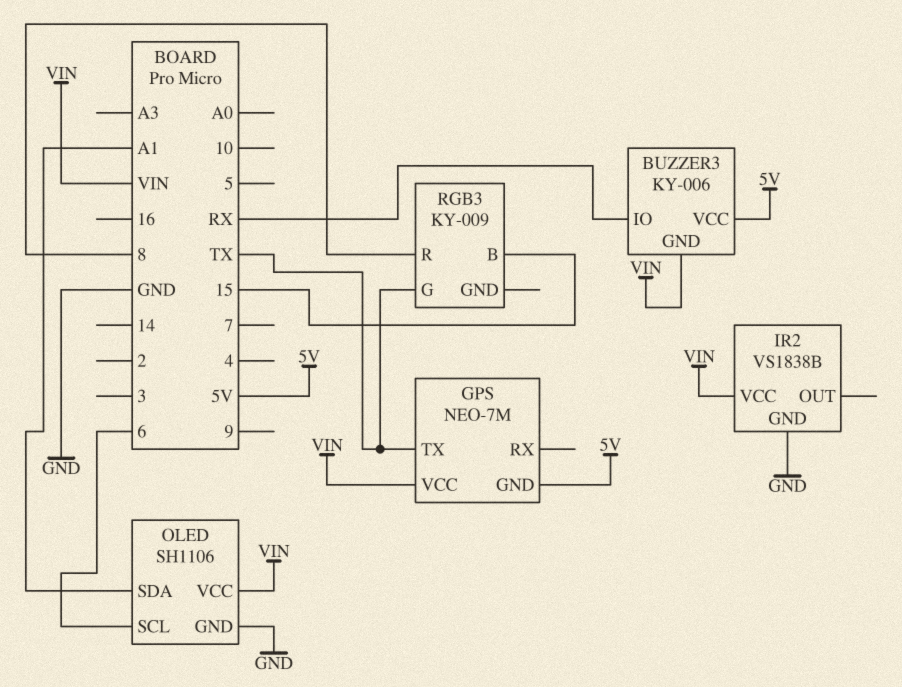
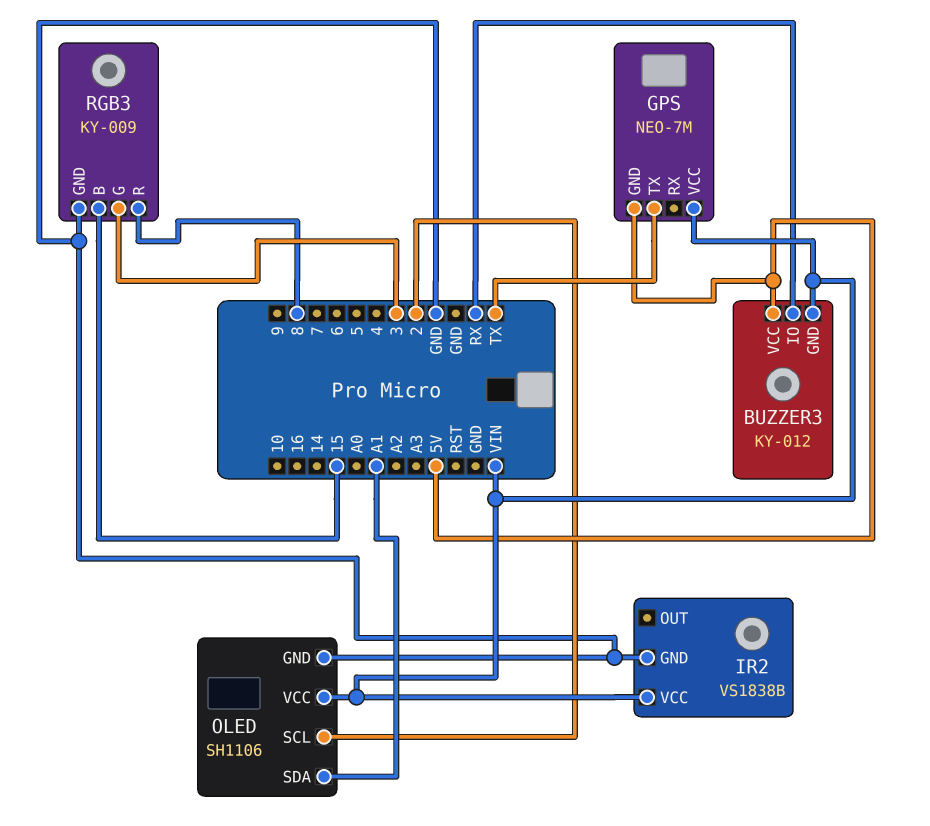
BUZZER3: KY-006 -> KY-012
OLED pin SCL: 6 -> 2
RGB3 pin G: TX -> 3
RGB3 pin GND: none -> GND

